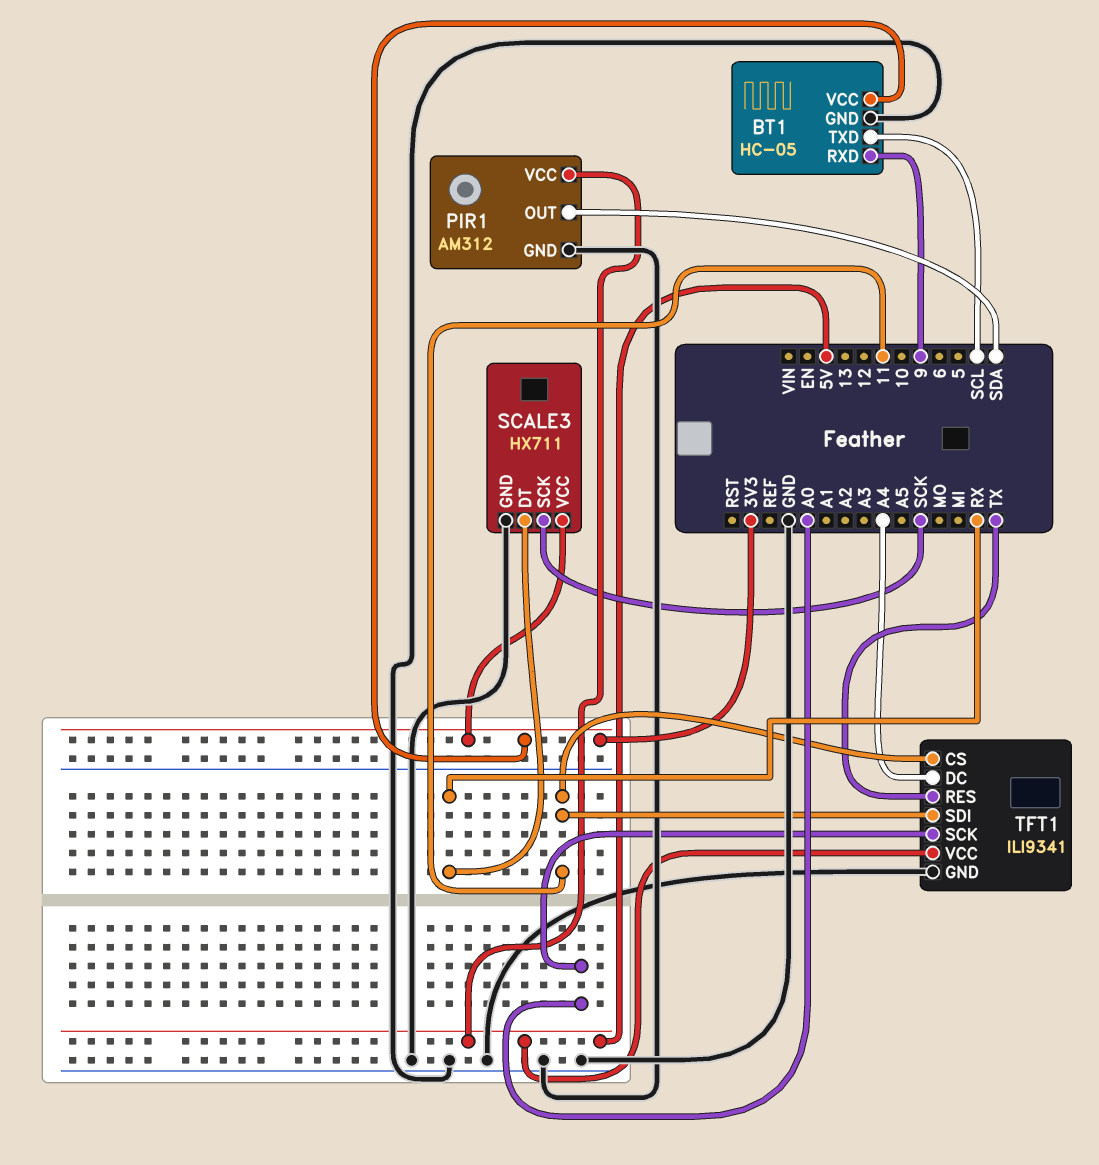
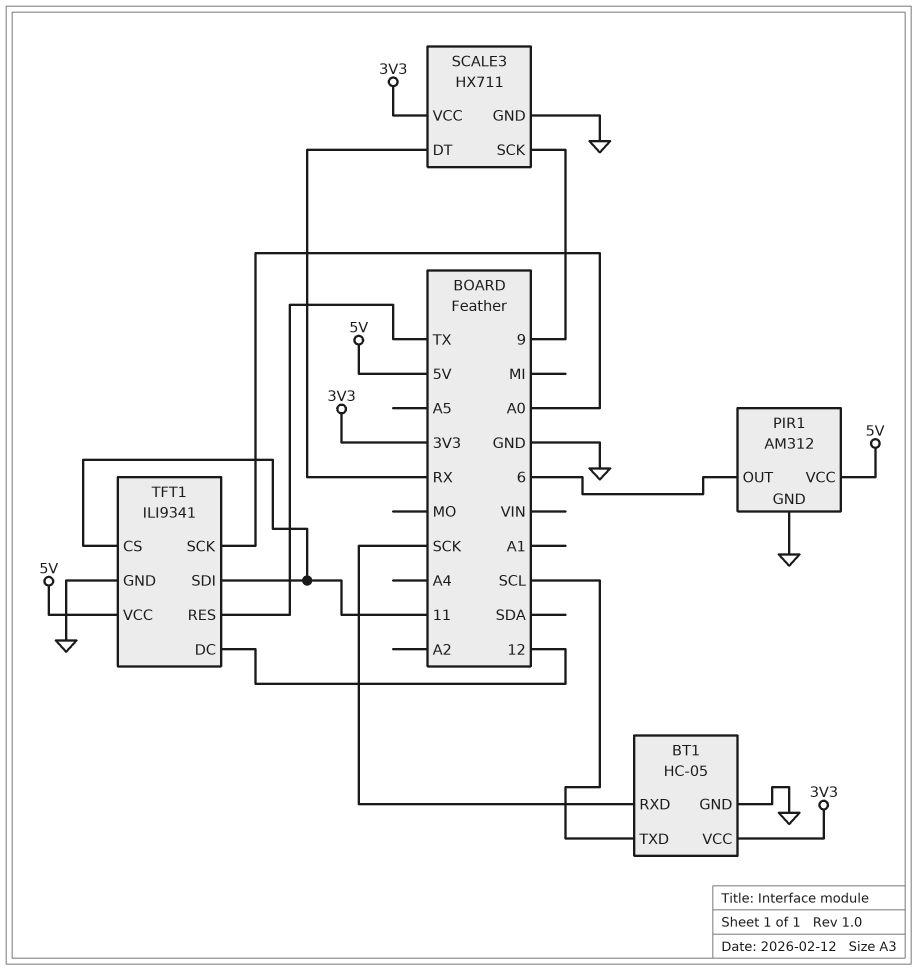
BT1 pin RXD: 9 -> SCK
PIR1 pin OUT: SDA -> 6
SCALE3 pin SCK: SCK -> 9
TFT1 pin DC: A4 -> 12

